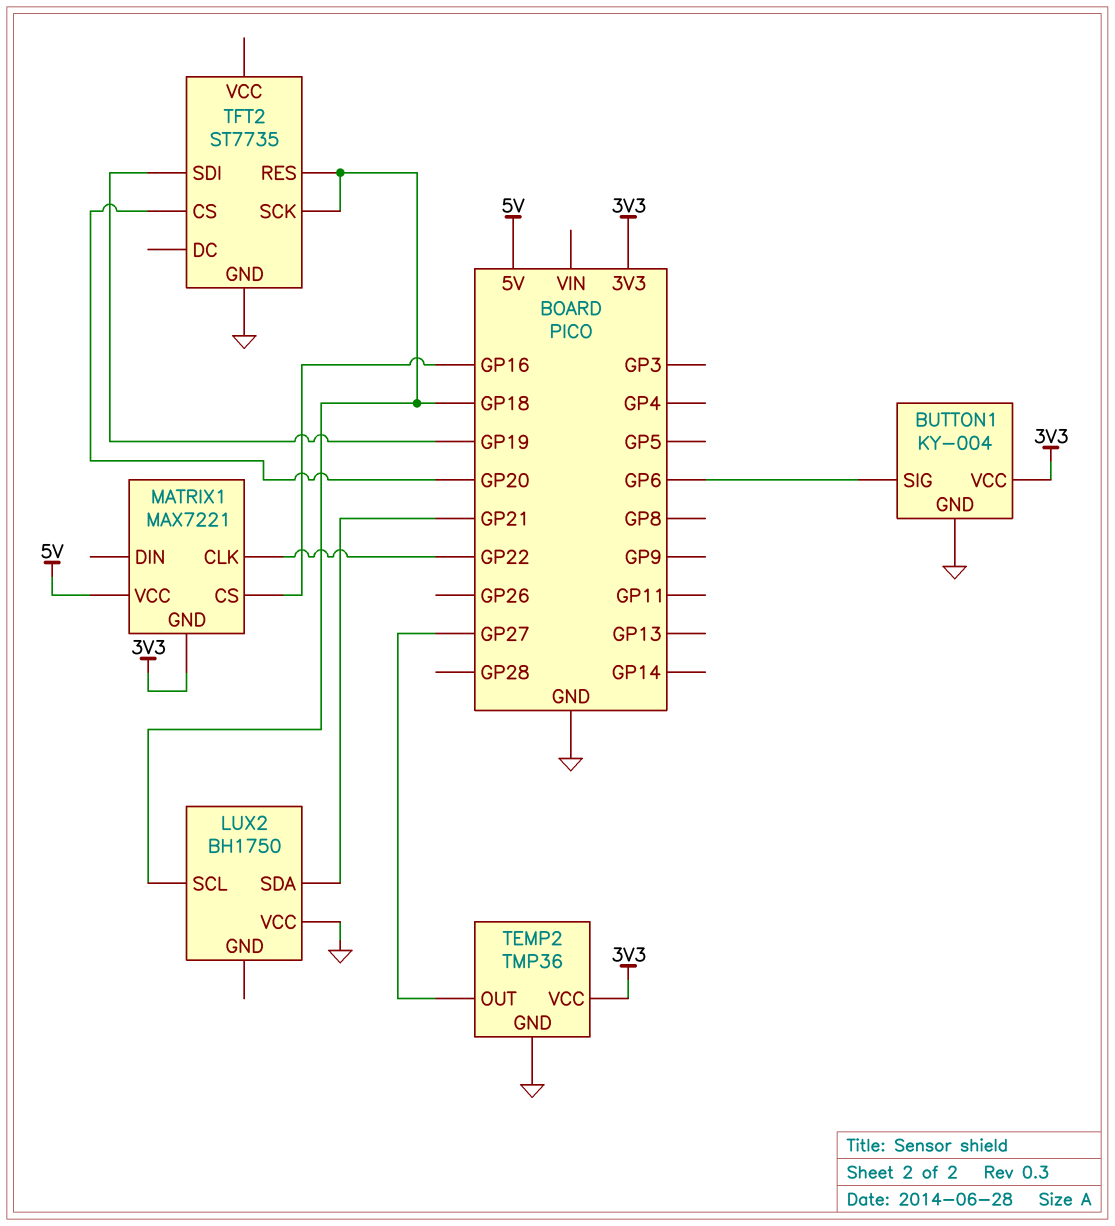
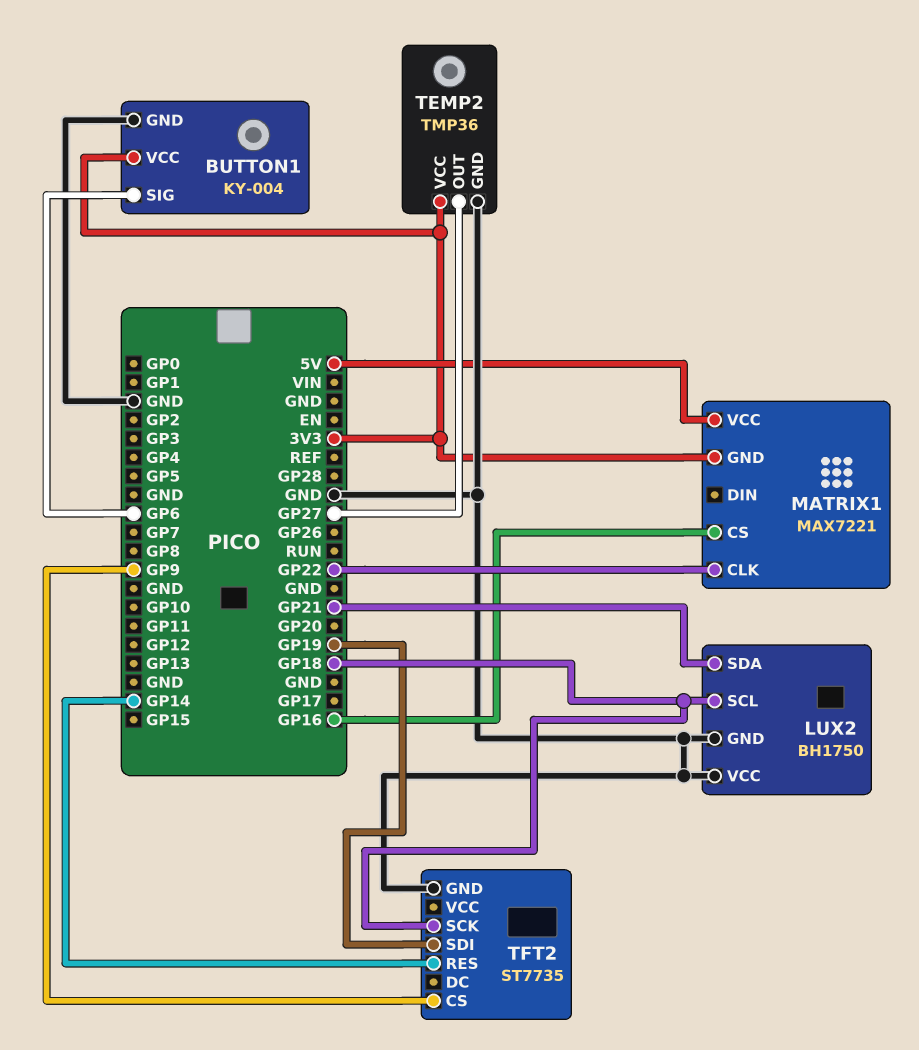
LUX2 pin GND: none -> GND
TFT2 pin CS: GP20 -> GP9
TFT2 pin RES: GP18 -> GP14

